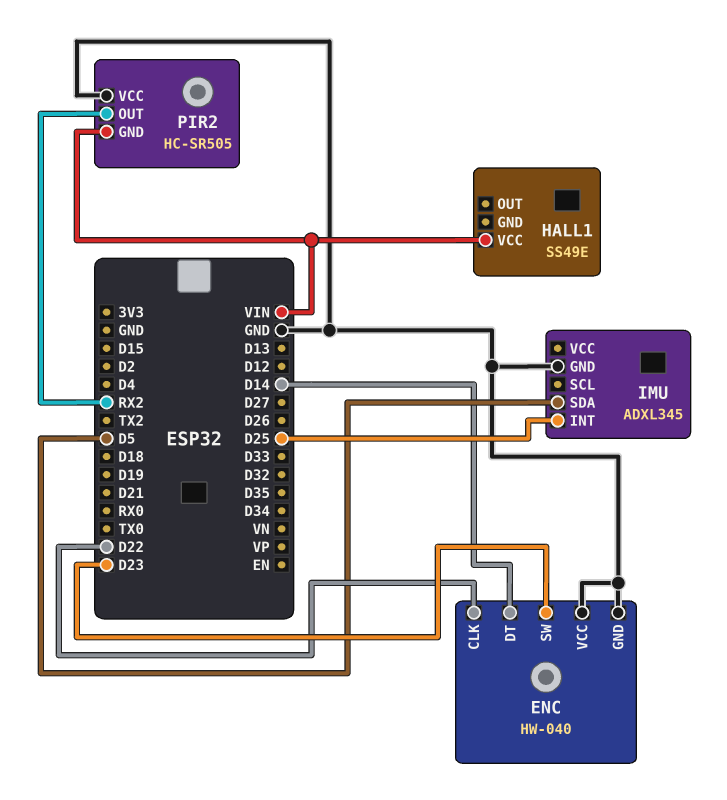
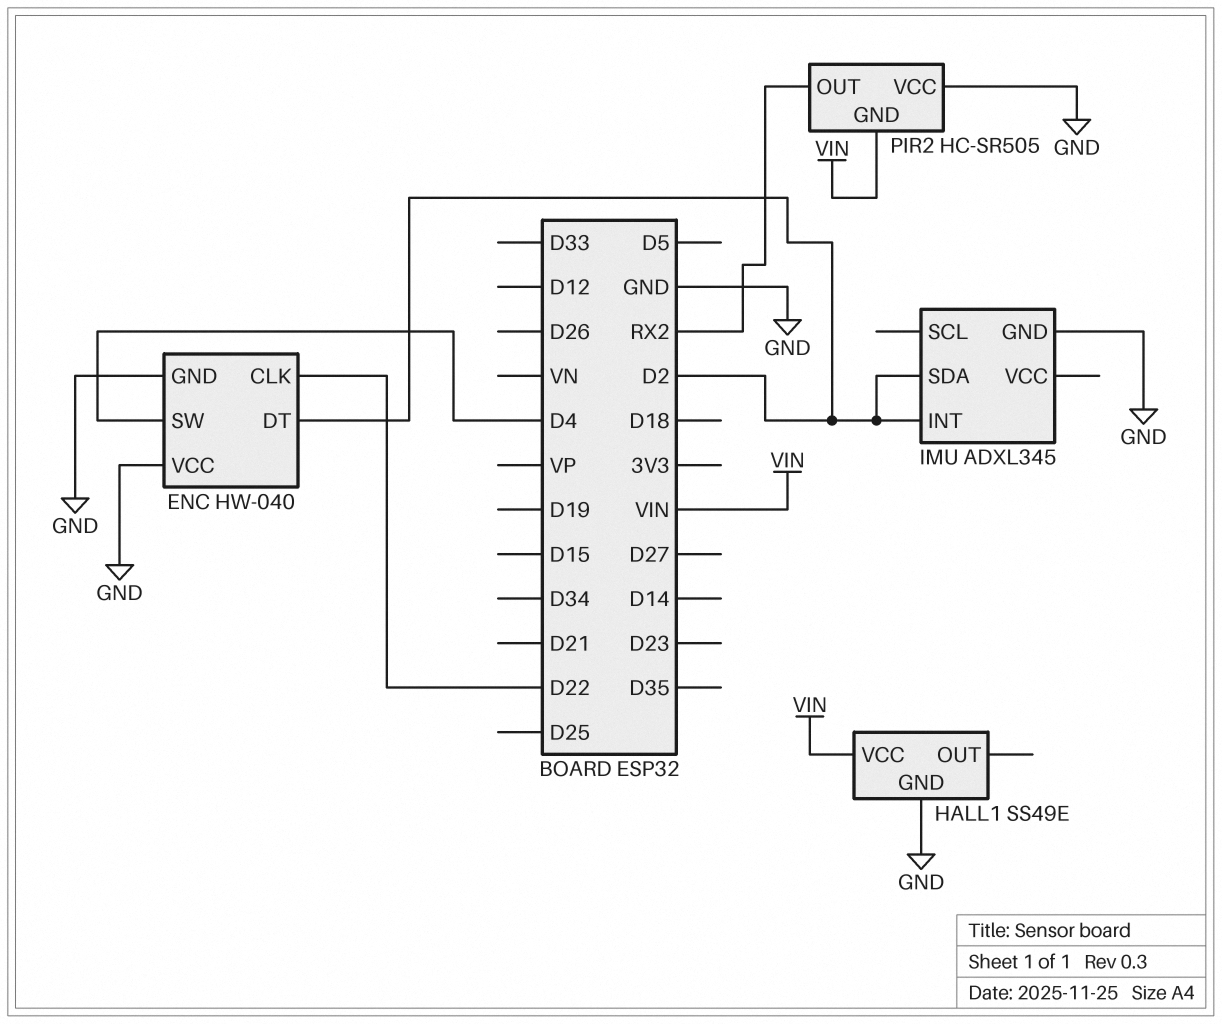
ENC pin DT: D14 -> D2
ENC pin SW: D23 -> D4
HALL1 pin GND: none -> GND
IMU pin INT: D25 -> D2
IMU pin SDA: D5 -> D2

